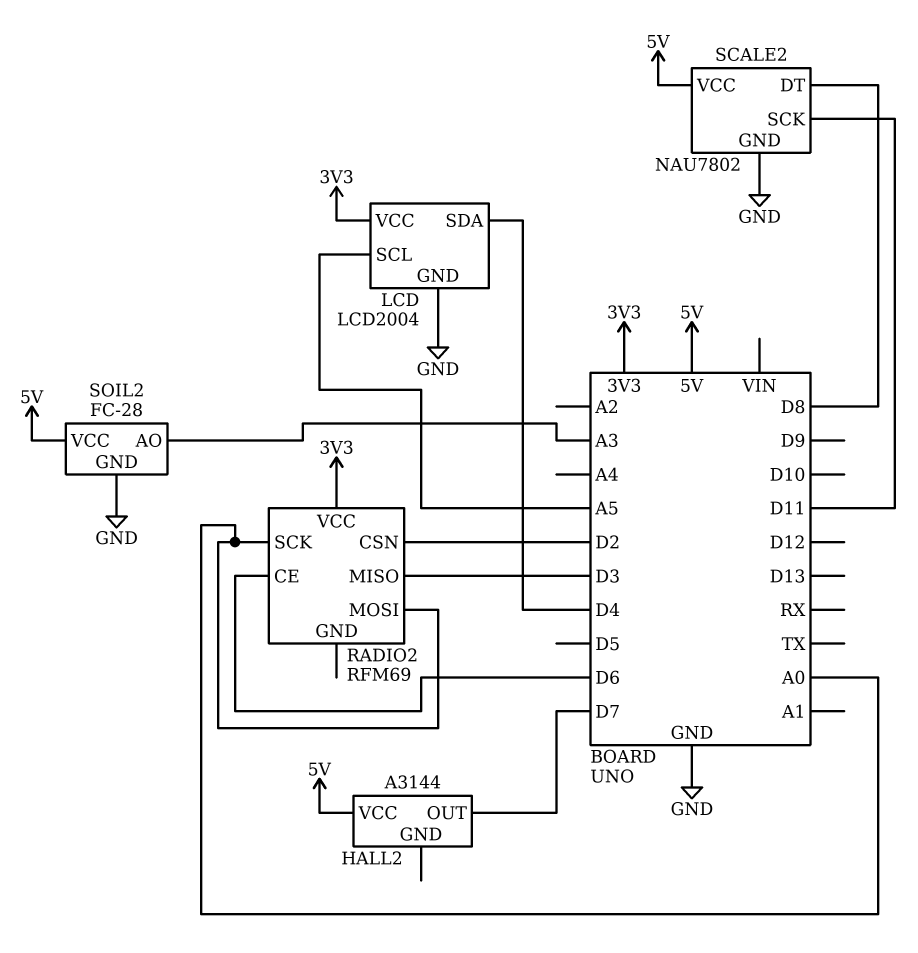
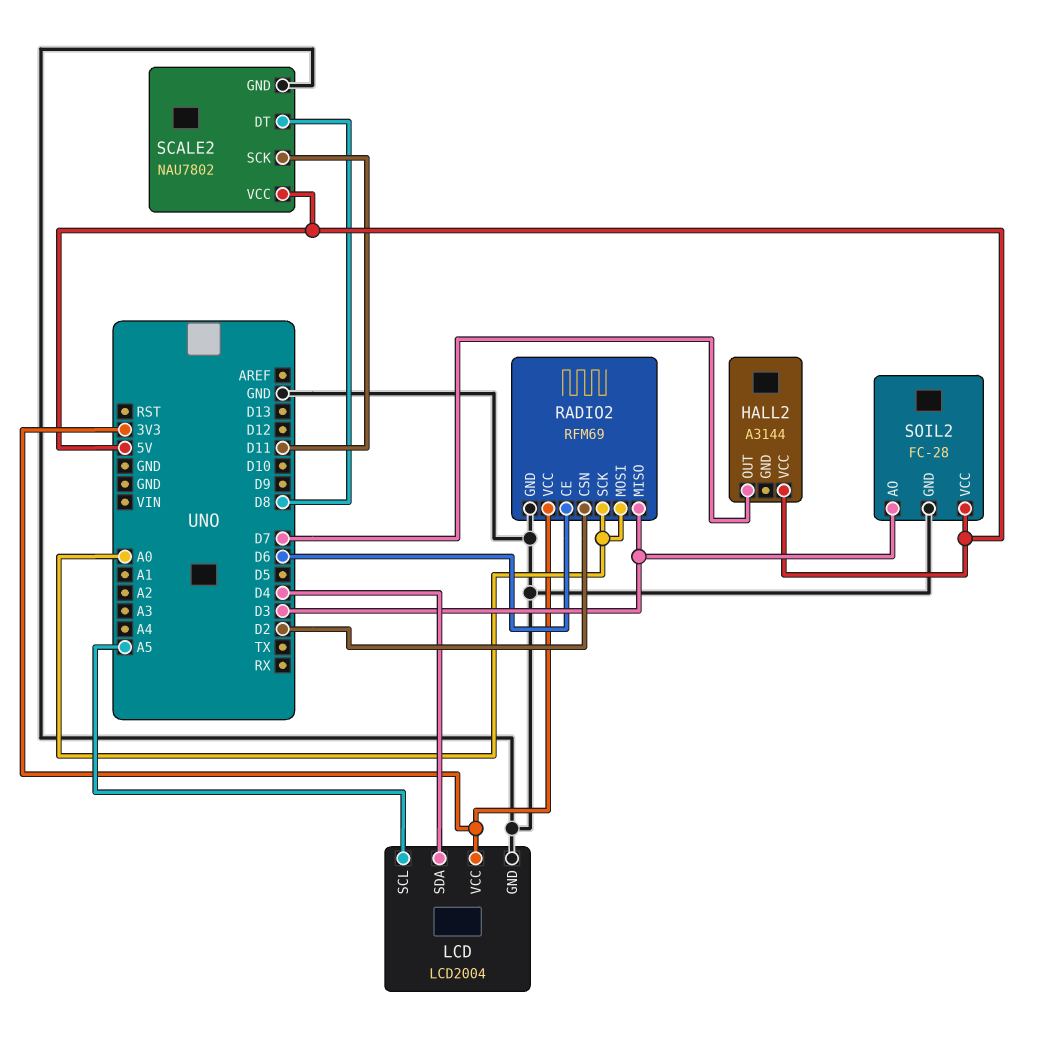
RADIO2 pin GND: none -> GND
SOIL2 pin AO: A3 -> D3

